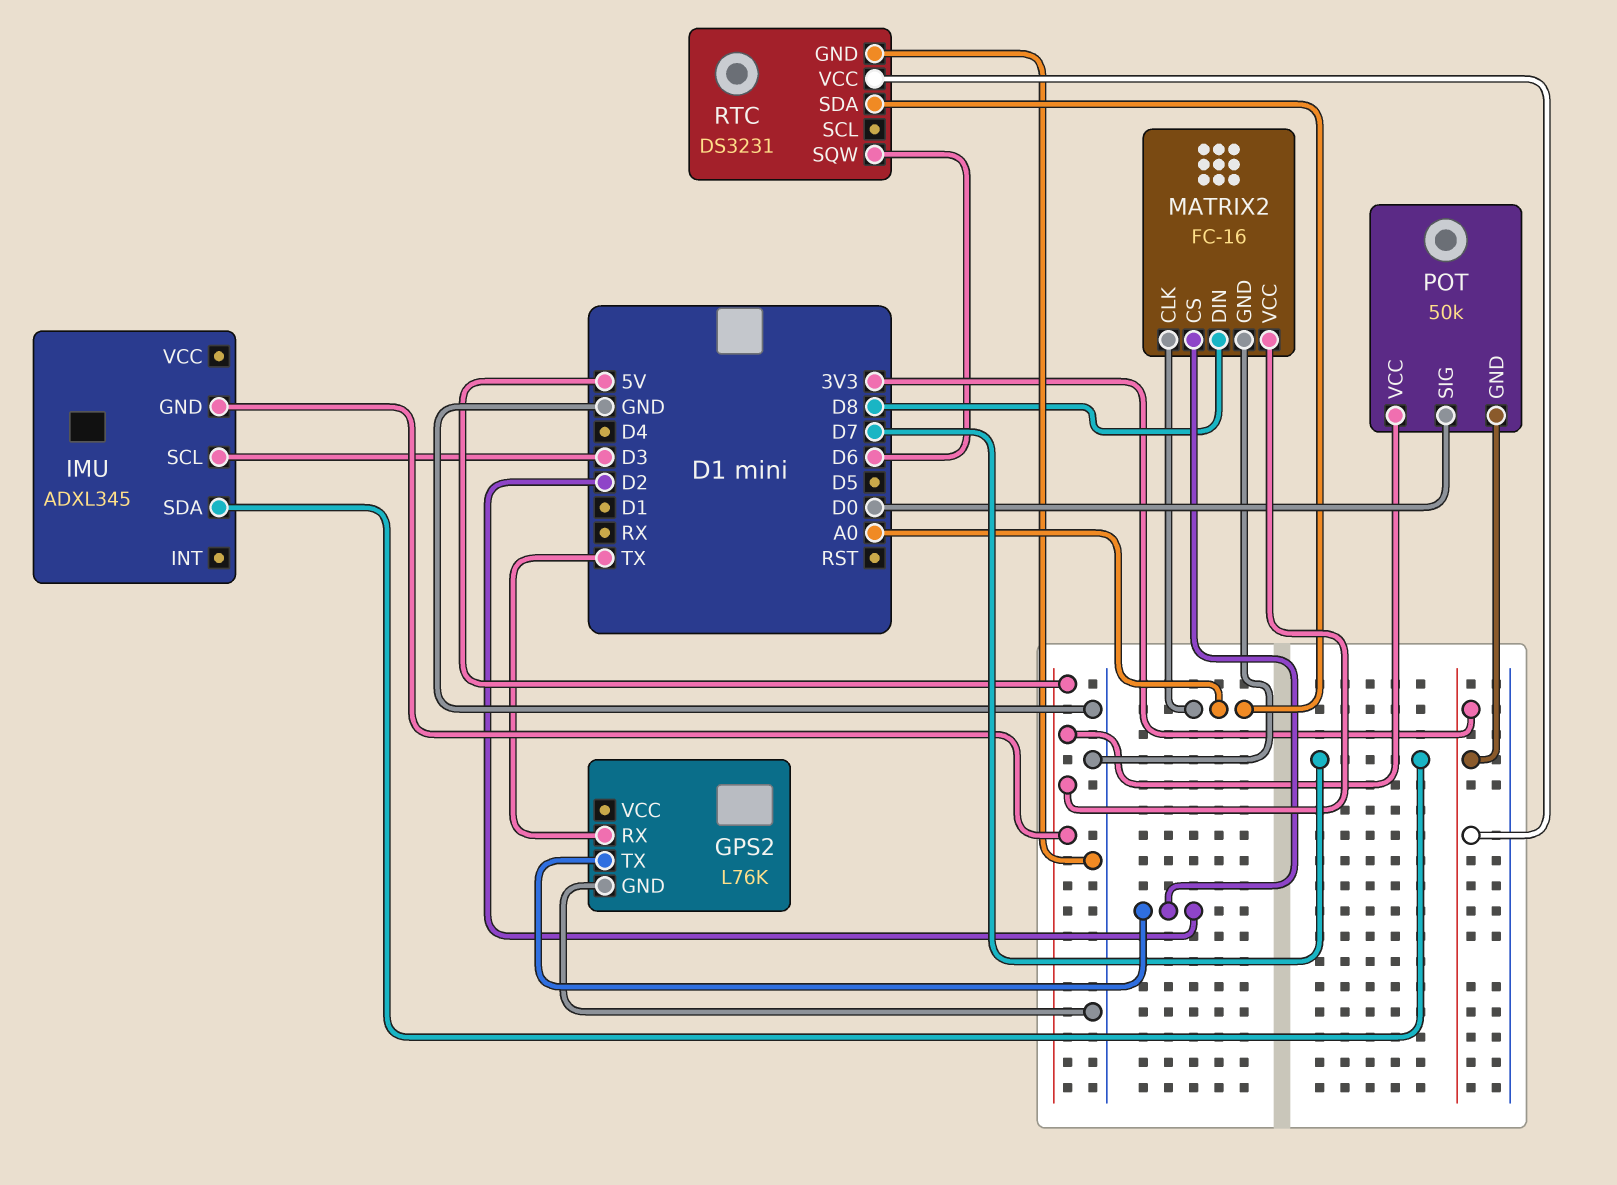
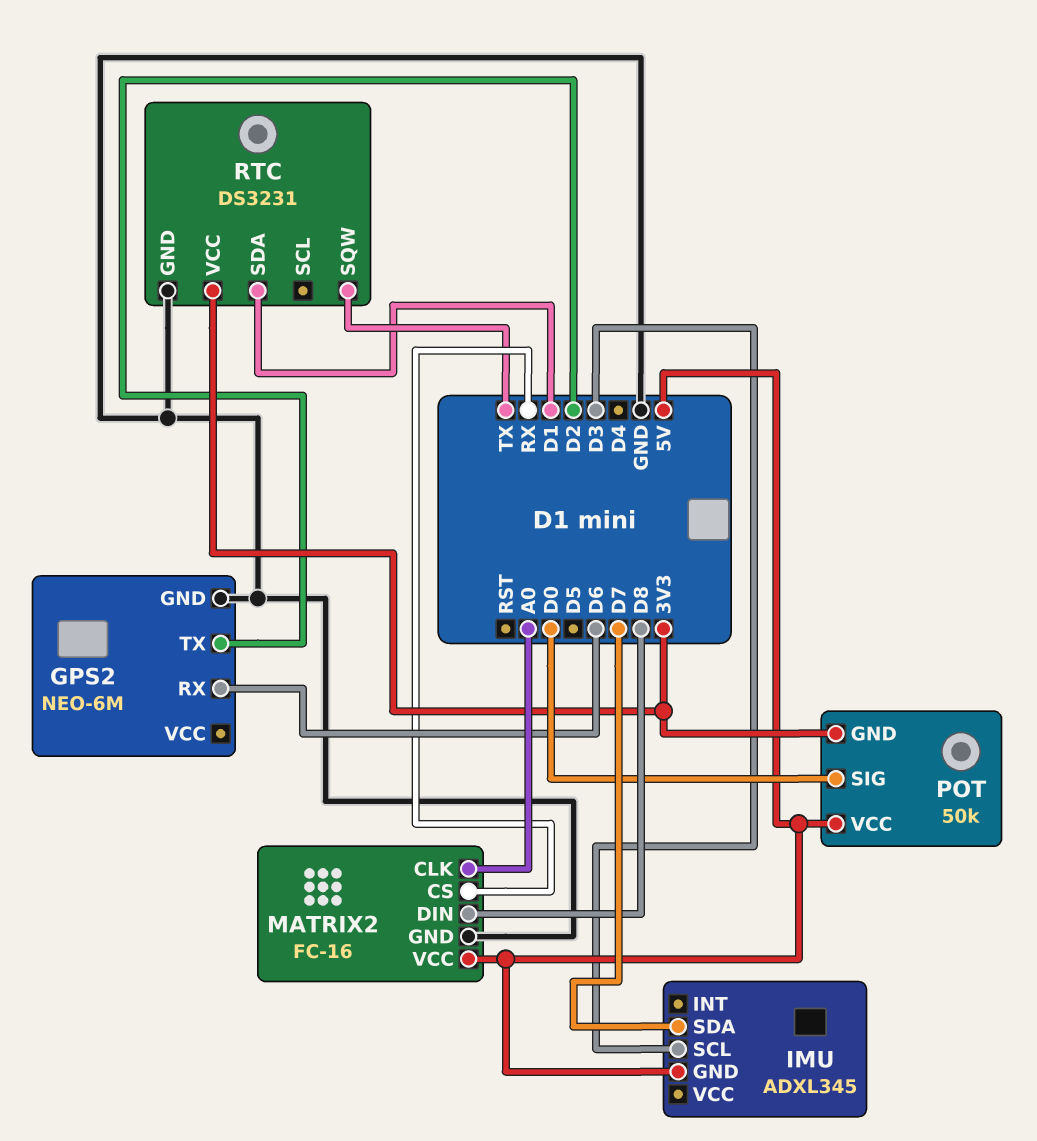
GPS2: L76K -> NEO-6M
GPS2 pin RX: TX -> D6
MATRIX2 pin CS: D2 -> RX
RTC pin SDA: A0 -> D1
RTC pin SQW: D6 -> TX

